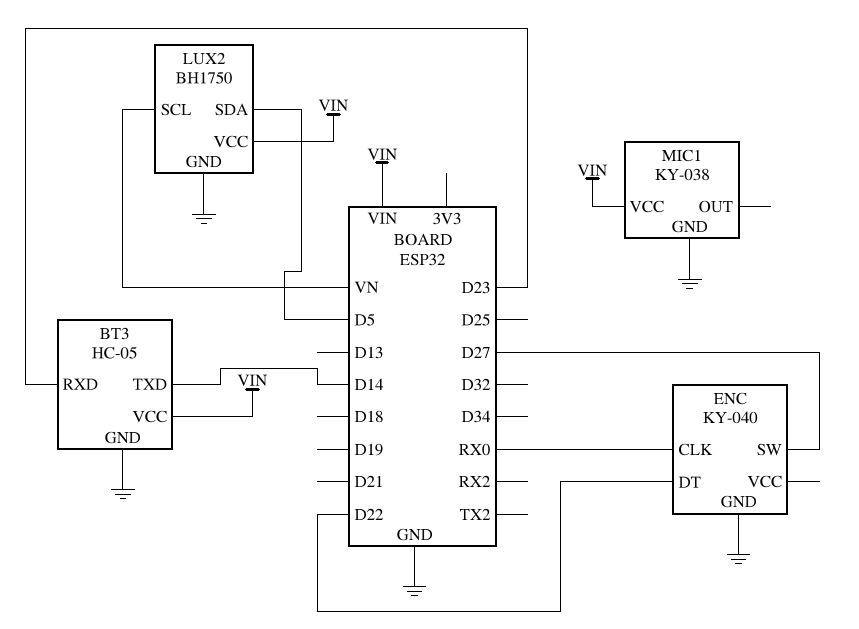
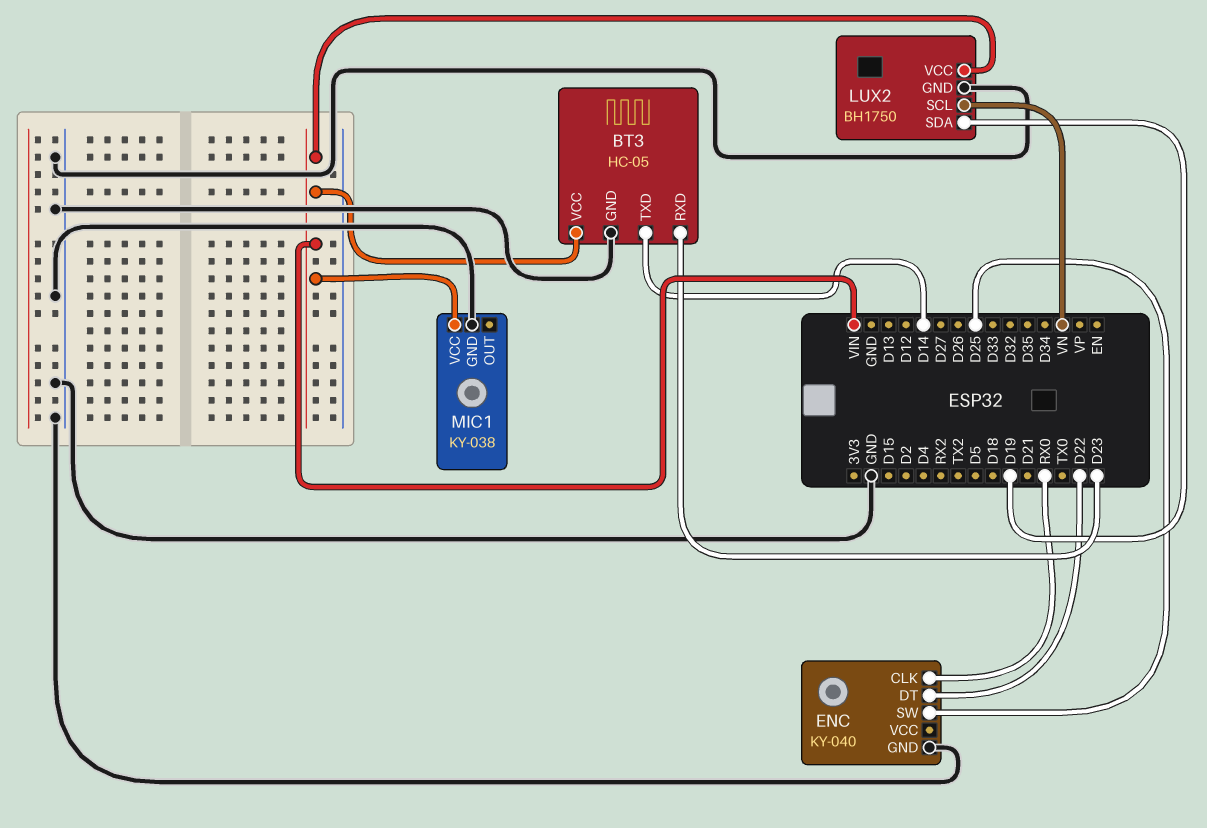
ENC pin SW: D27 -> D25
LUX2 pin SDA: D5 -> D19

